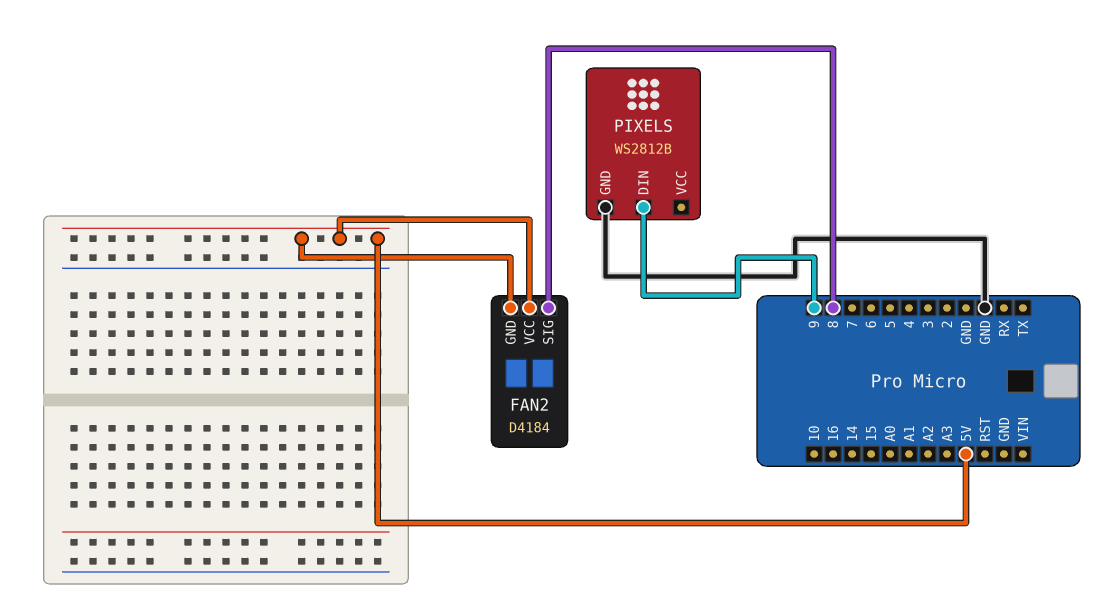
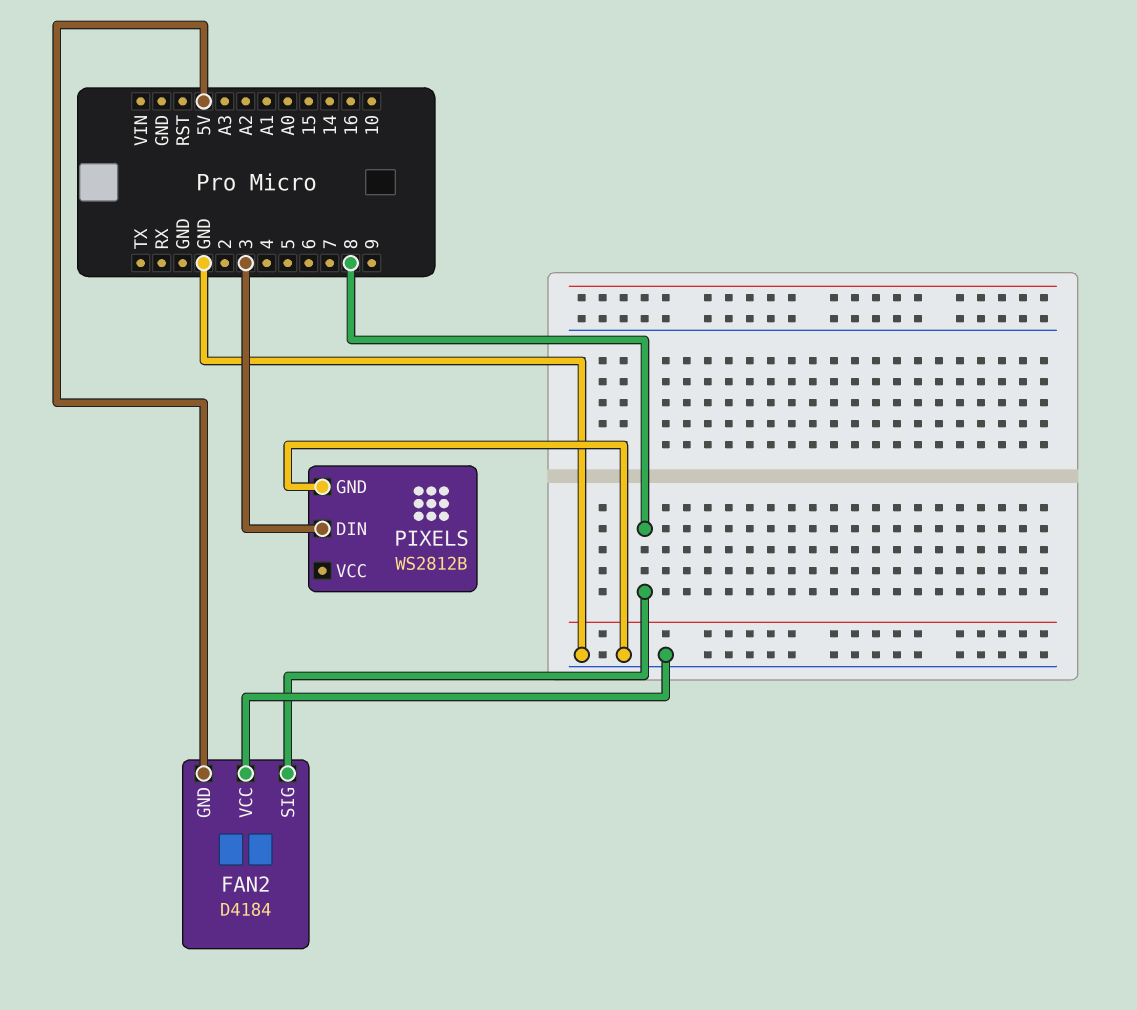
FAN2 pin VCC: 5V -> GND
PIXELS pin DIN: 9 -> 3

